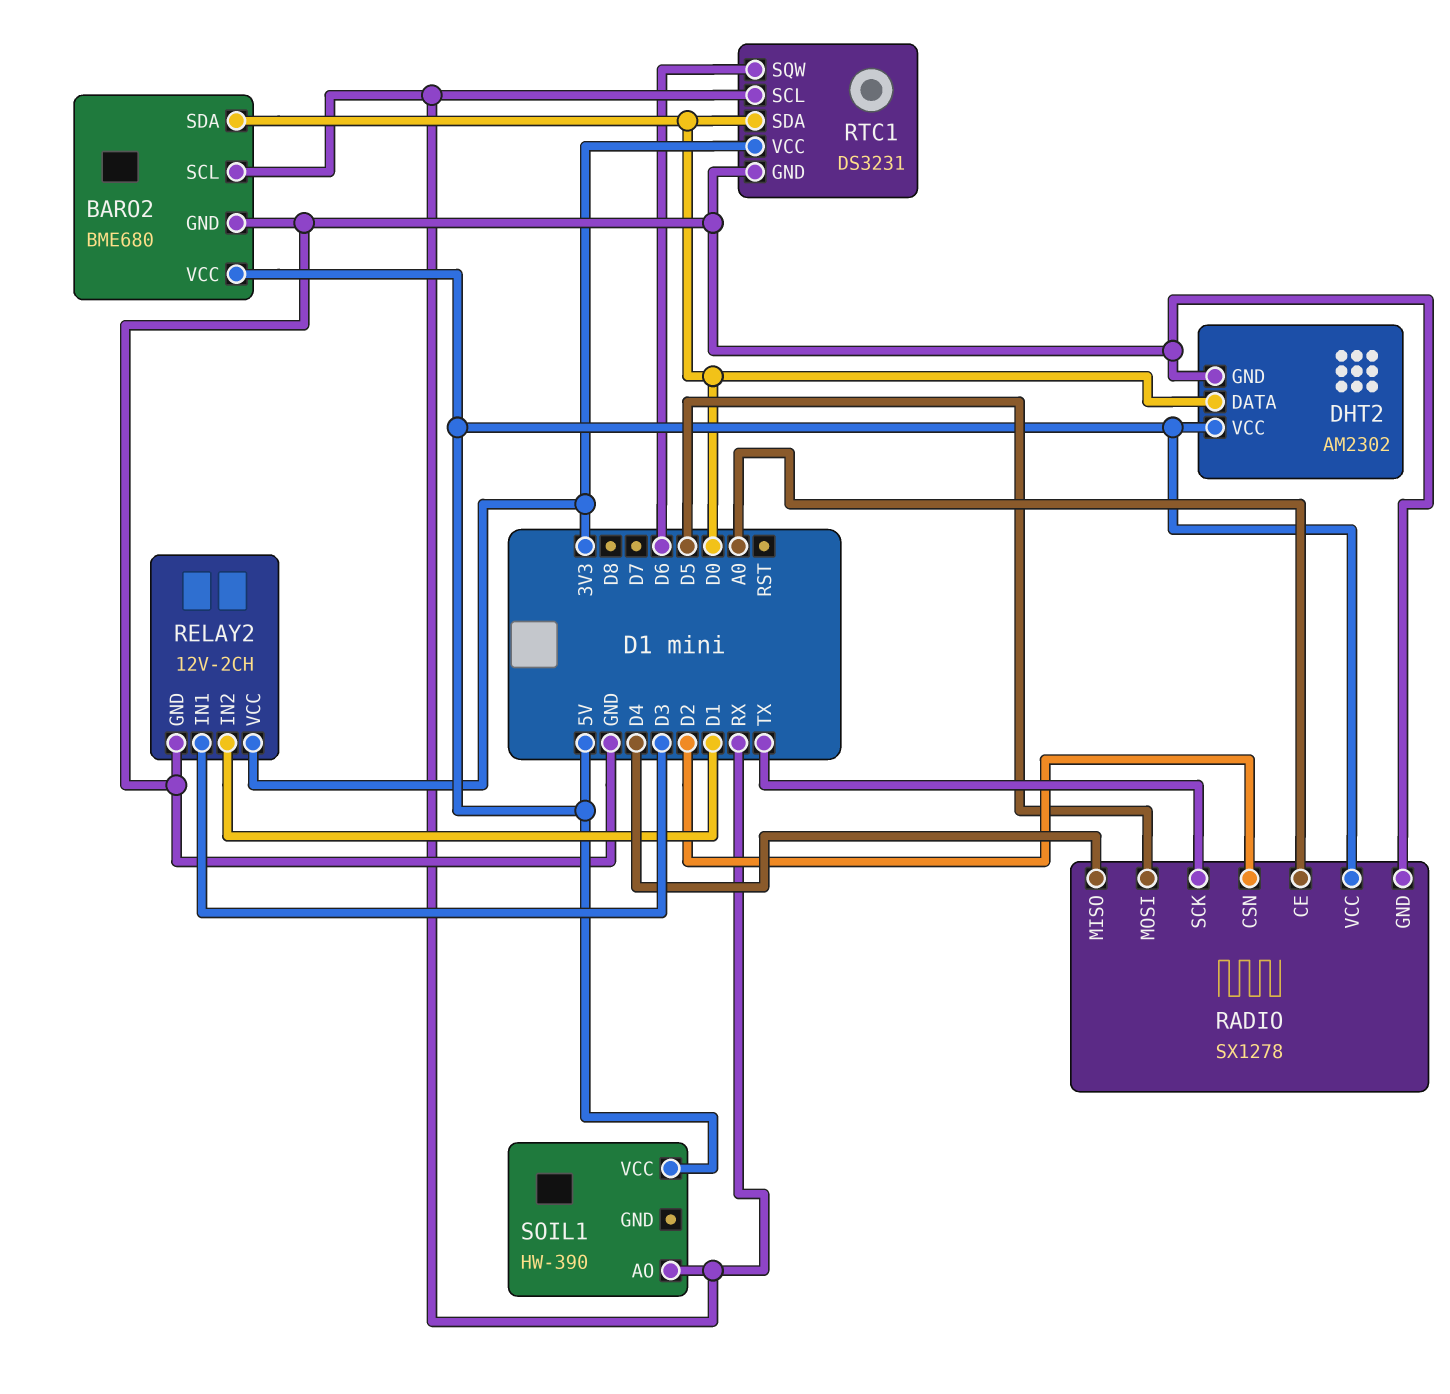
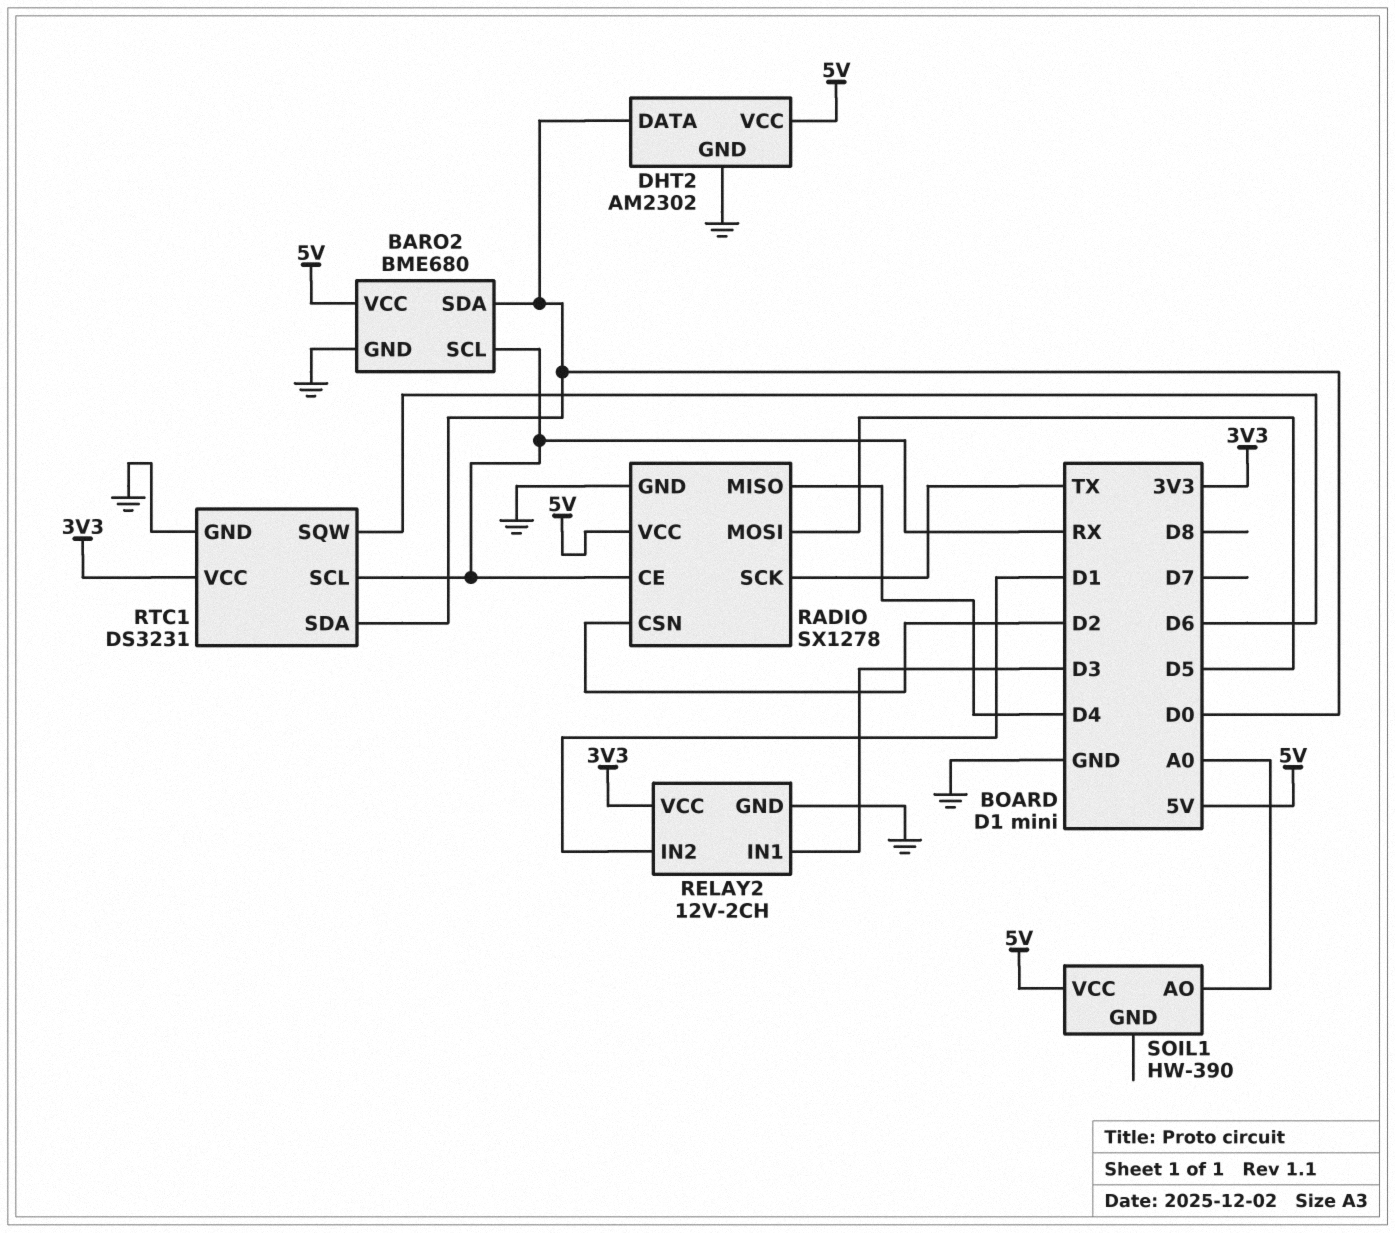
RADIO pin CE: A0 -> RX
SOIL1 pin AO: RX -> A0

